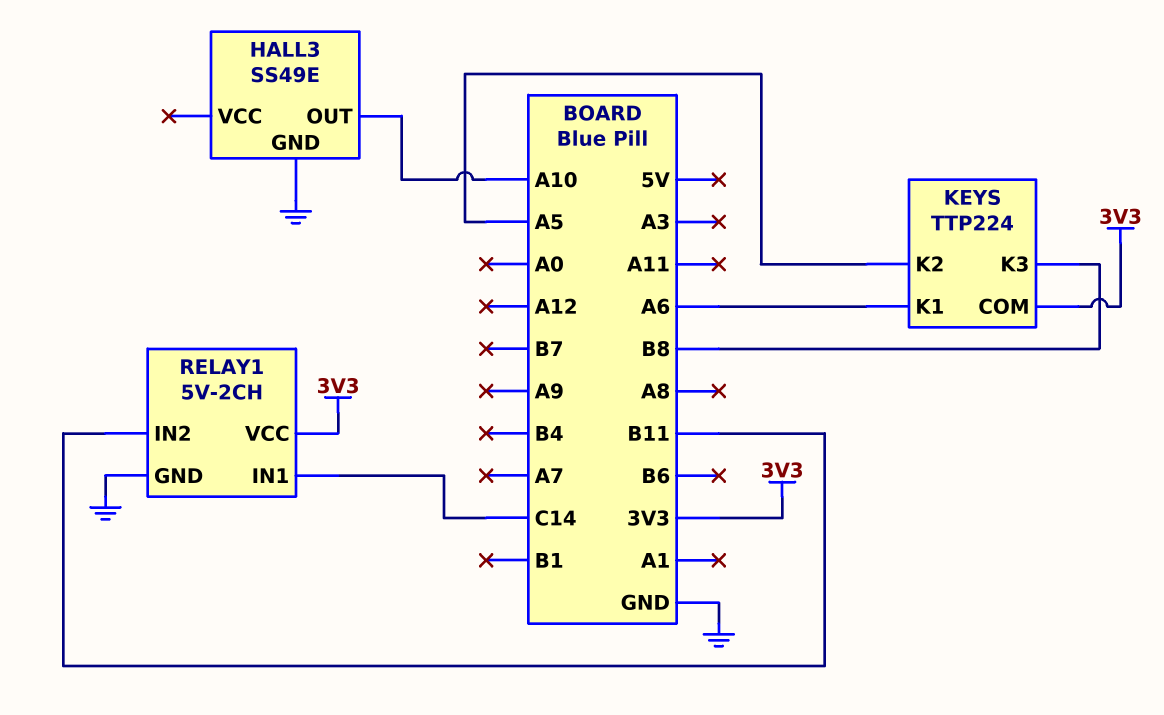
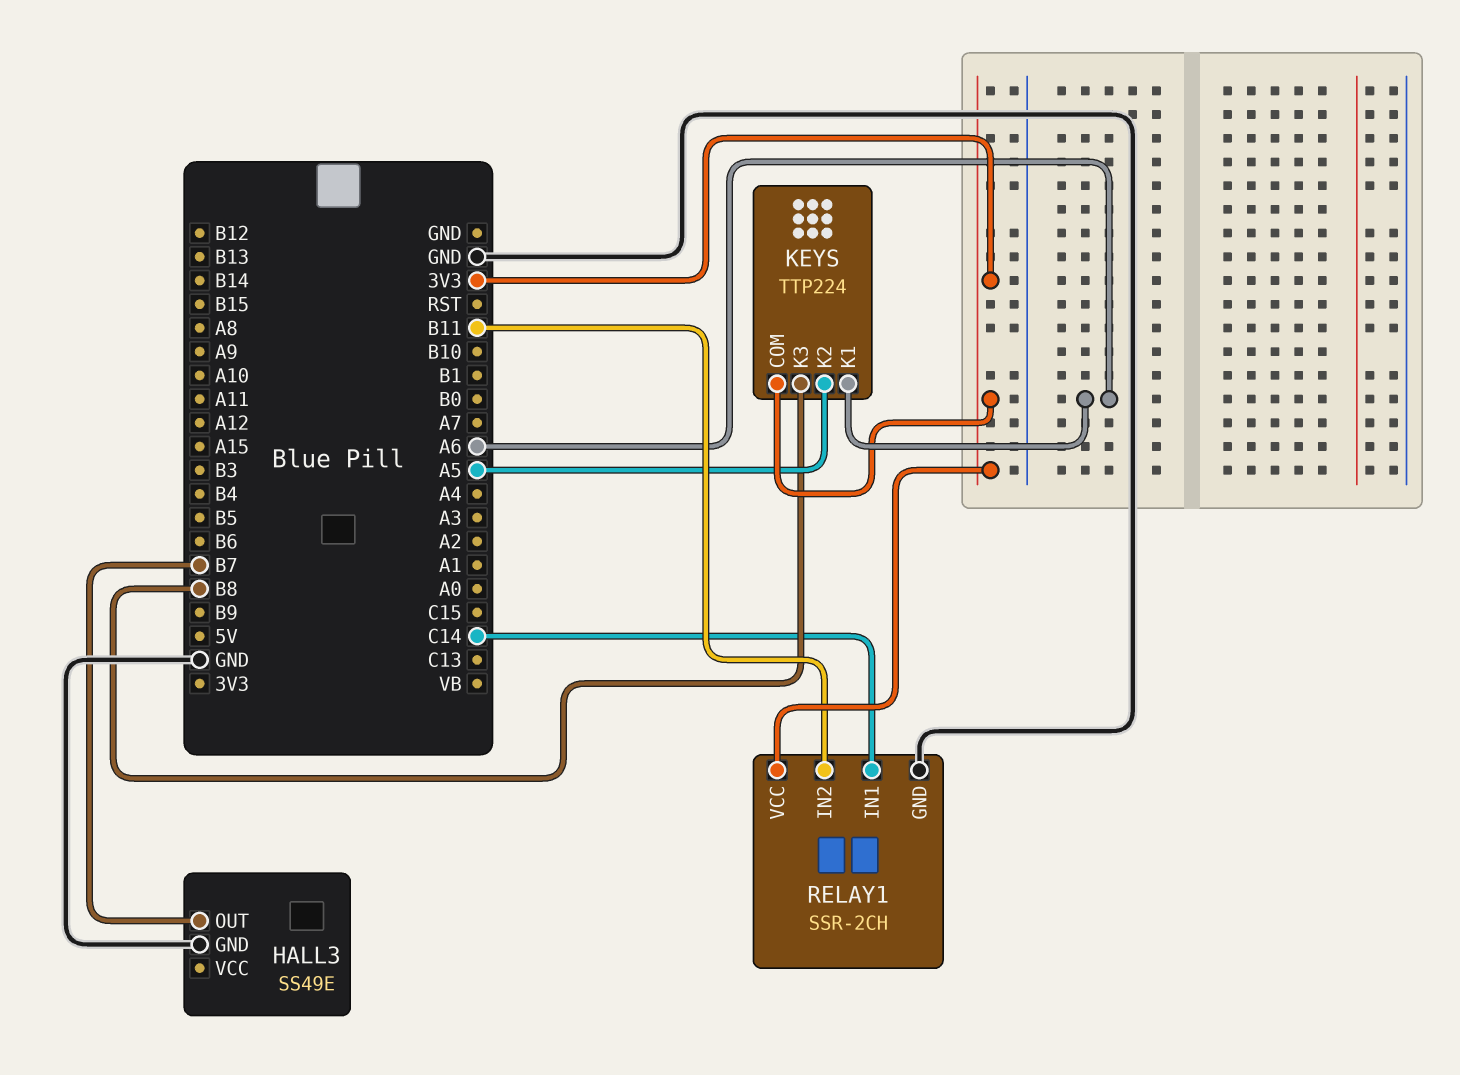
HALL3 pin OUT: A10 -> B7
RELAY1: 5V-2CH -> SSR-2CH

